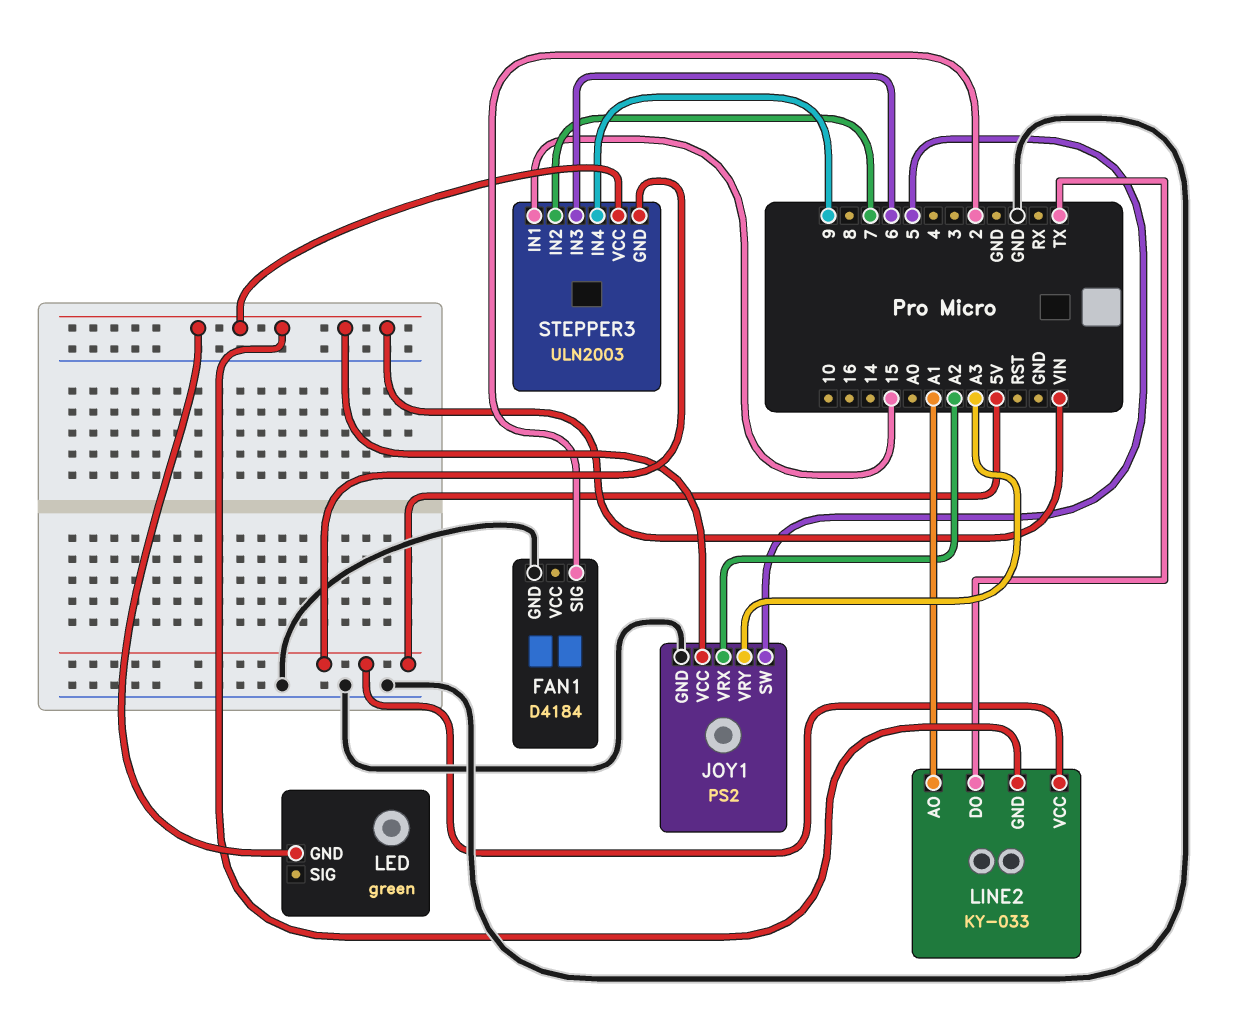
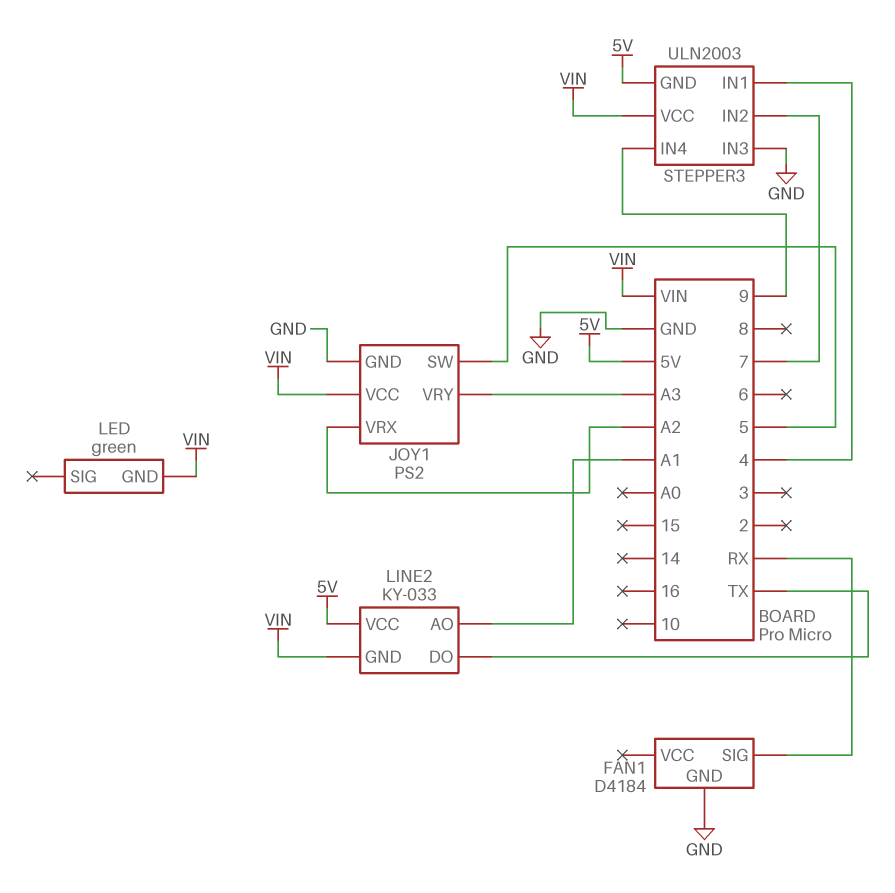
FAN1 pin SIG: 2 -> RX
STEPPER3 pin IN1: 15 -> 4
STEPPER3 pin IN3: 6 -> GND

